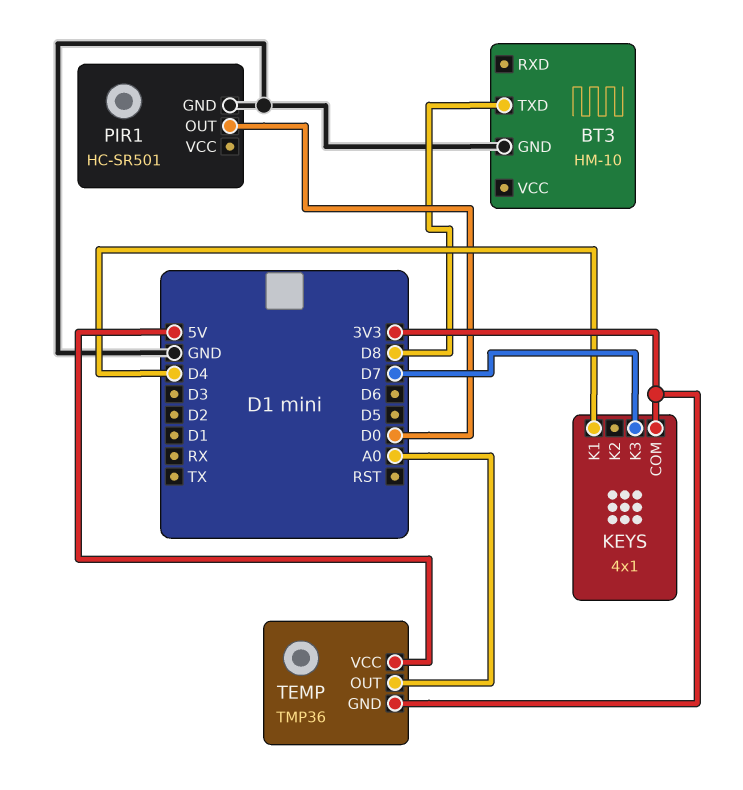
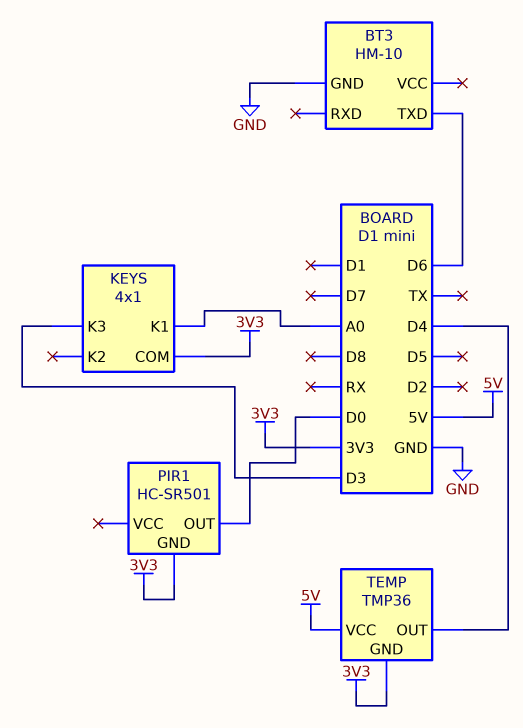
BT3 pin TXD: D8 -> D6
KEYS pin K1: D4 -> A0
KEYS pin K3: D7 -> D3
PIR1 pin GND: GND -> 3V3
TEMP pin OUT: A0 -> D4

